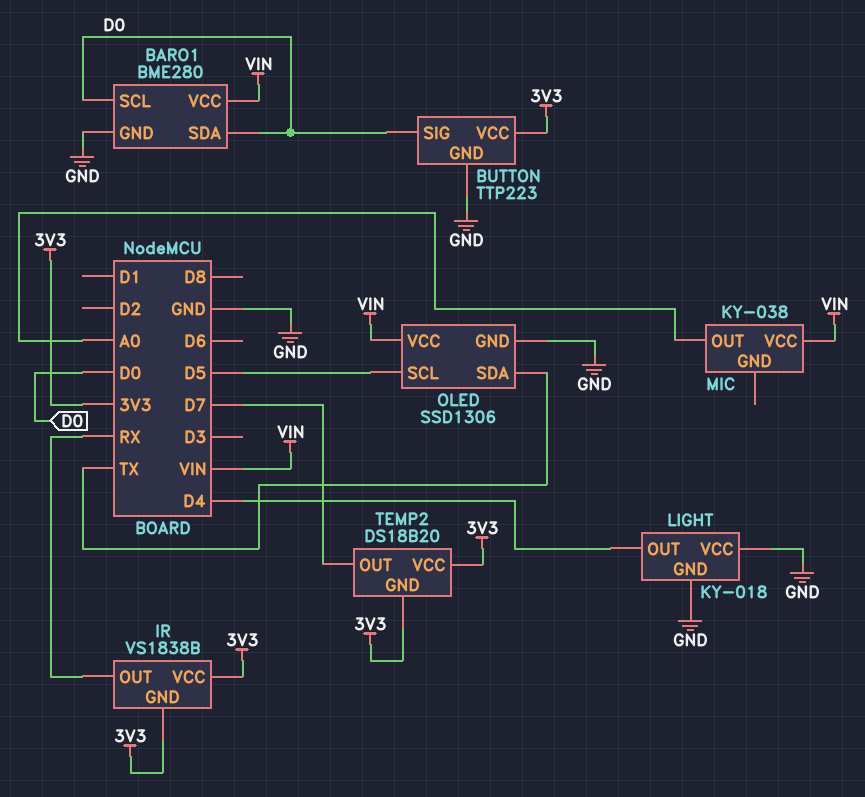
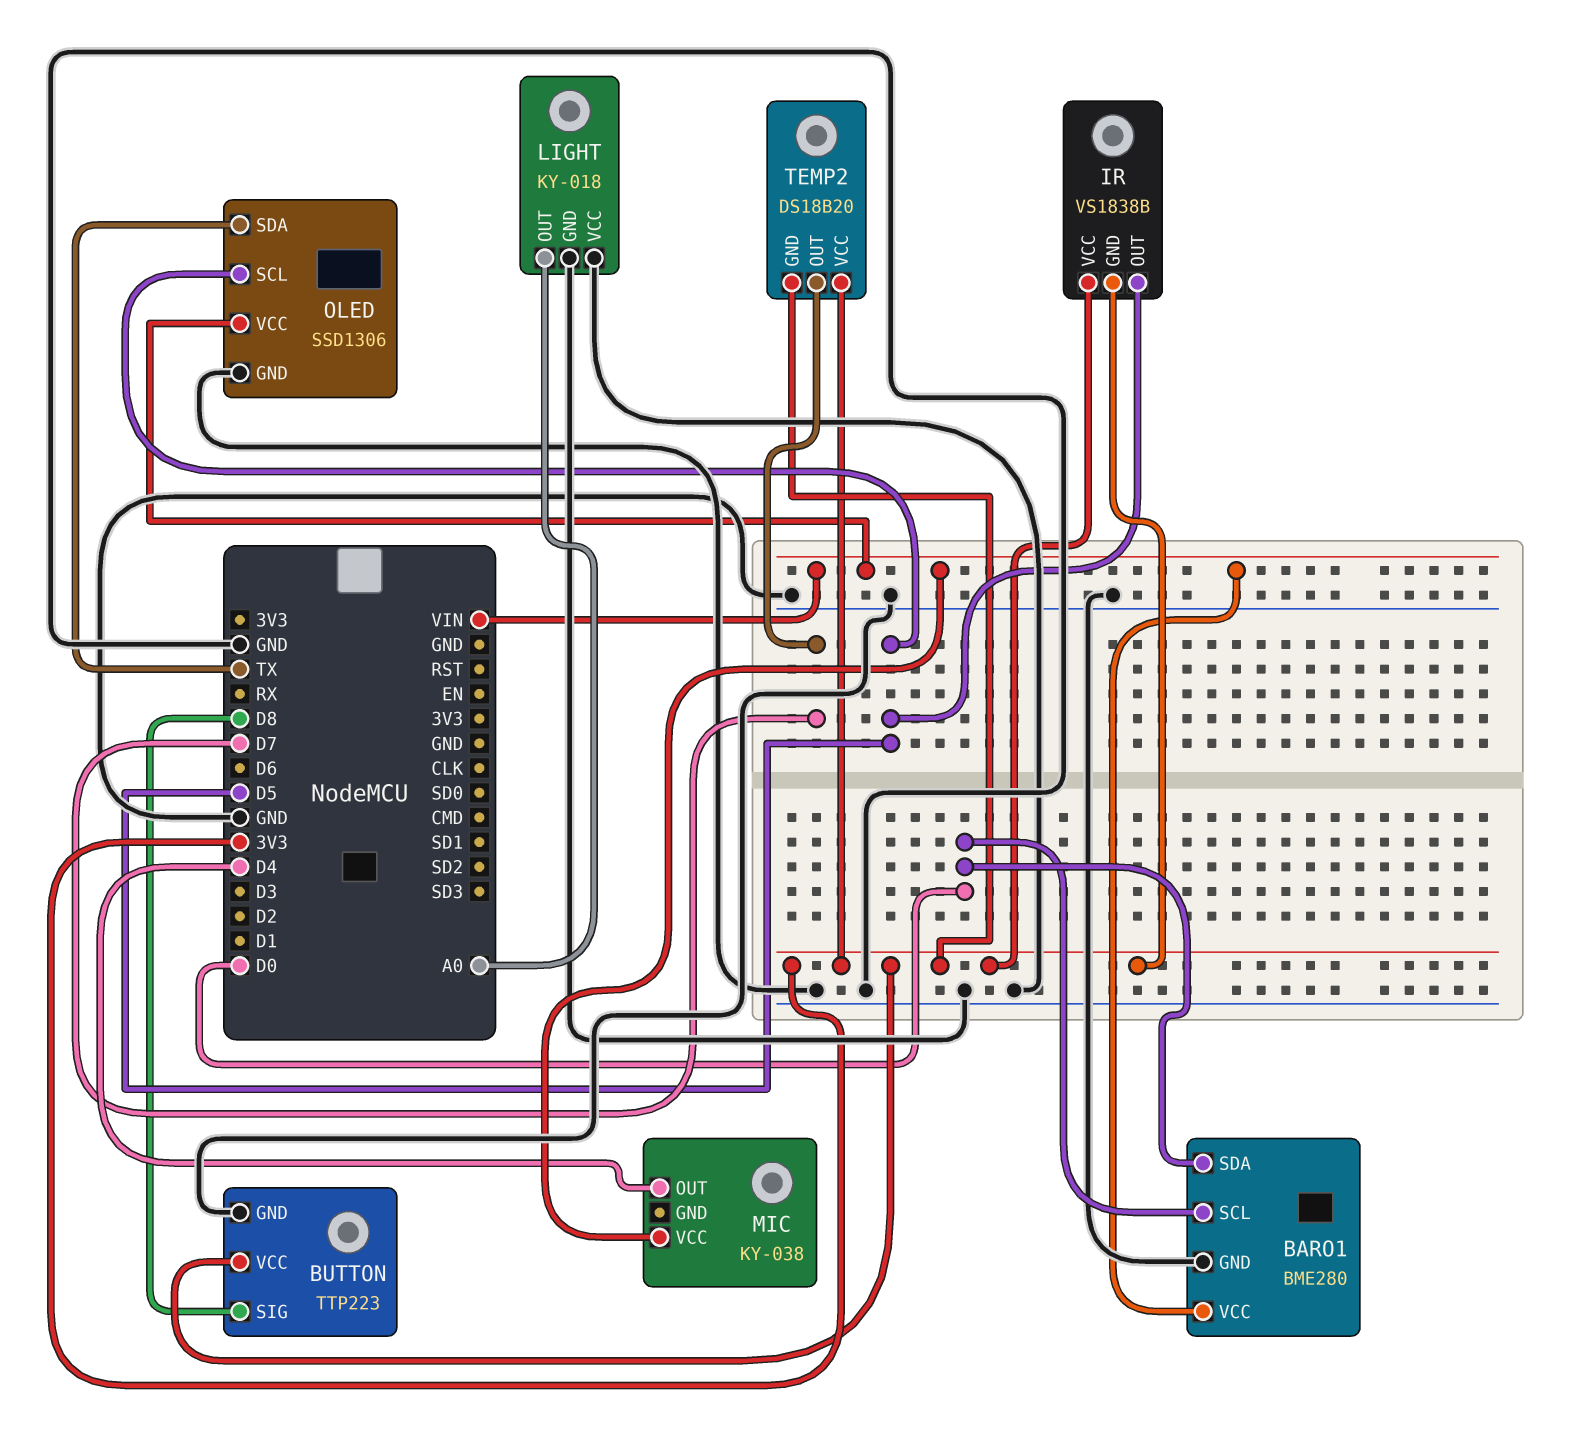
BUTTON pin SIG: D0 -> D8
IR pin OUT: RX -> D5
LIGHT pin OUT: D4 -> A0
MIC pin OUT: A0 -> D4

